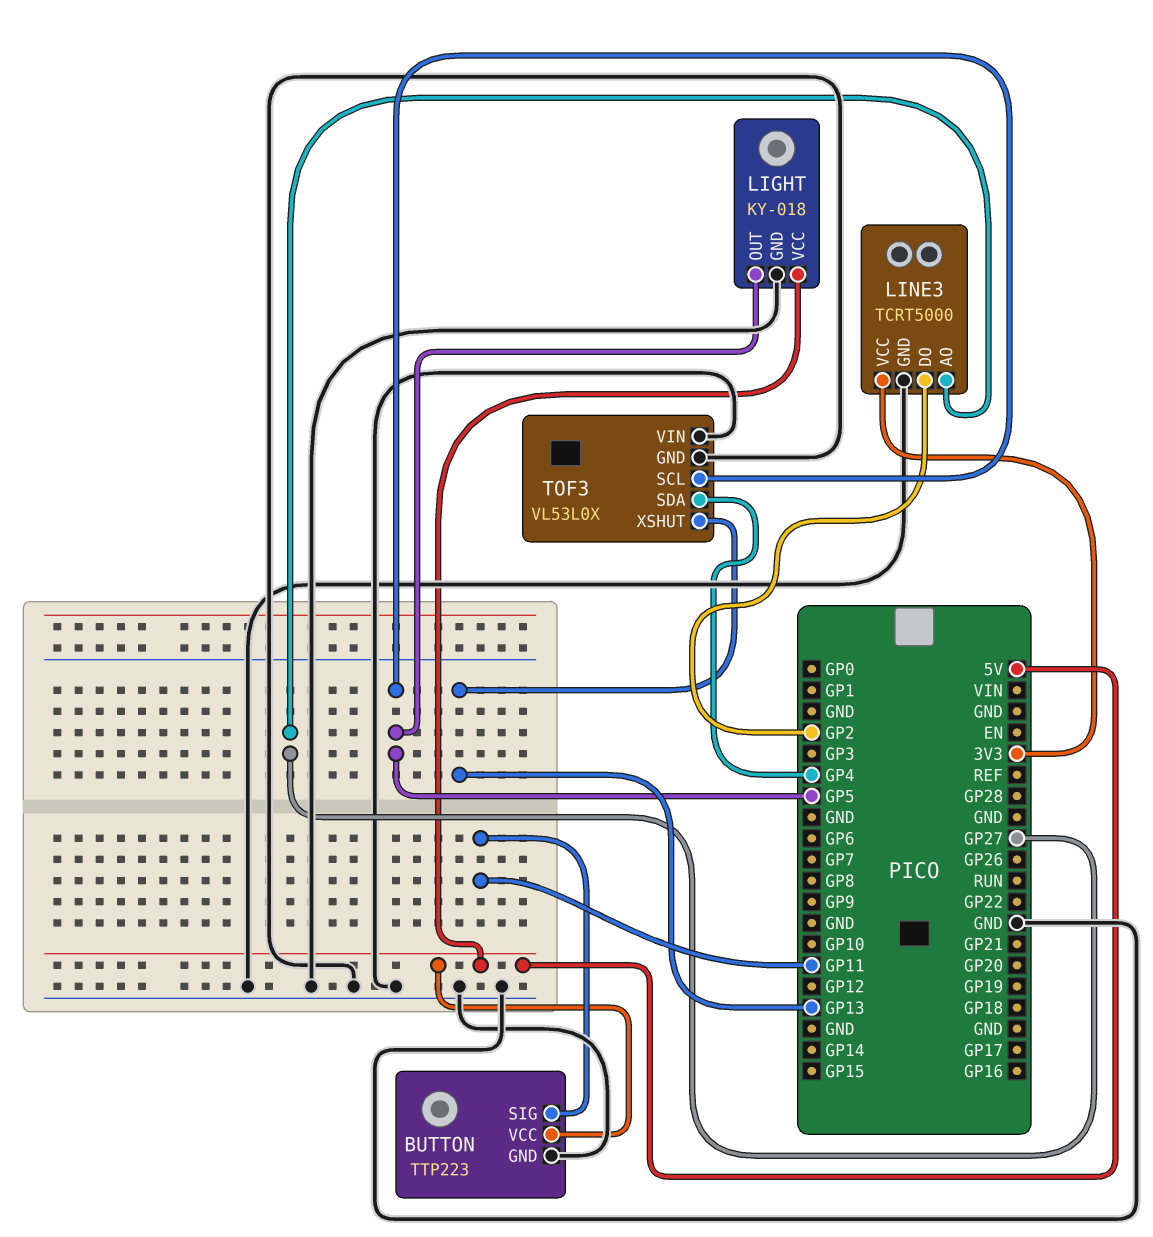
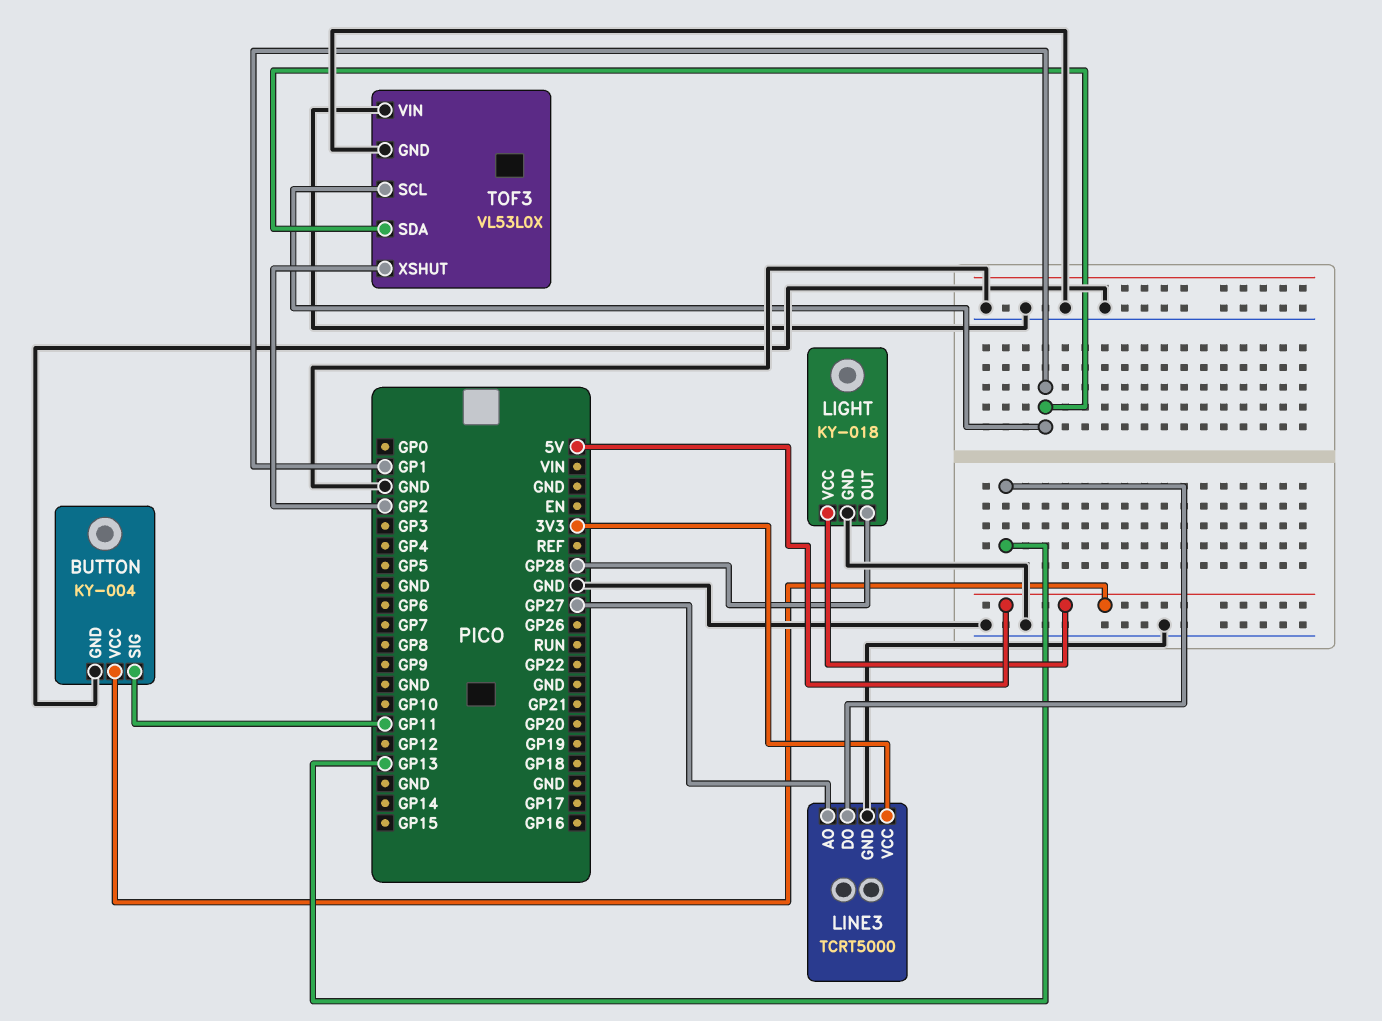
BUTTON: TTP223 -> KY-004
LIGHT pin OUT: GP5 -> GP28
LINE3 pin DO: GP2 -> GP13
TOF3 pin SCL: GP5 -> GP1
TOF3 pin SDA: GP4 -> GP1
TOF3 pin XSHUT: GP13 -> GP2

